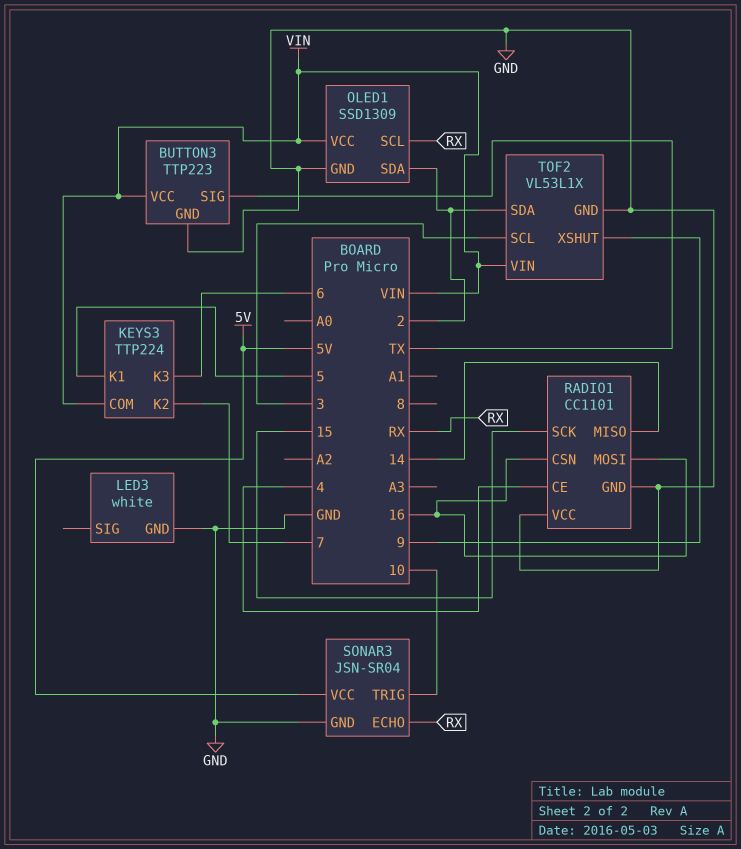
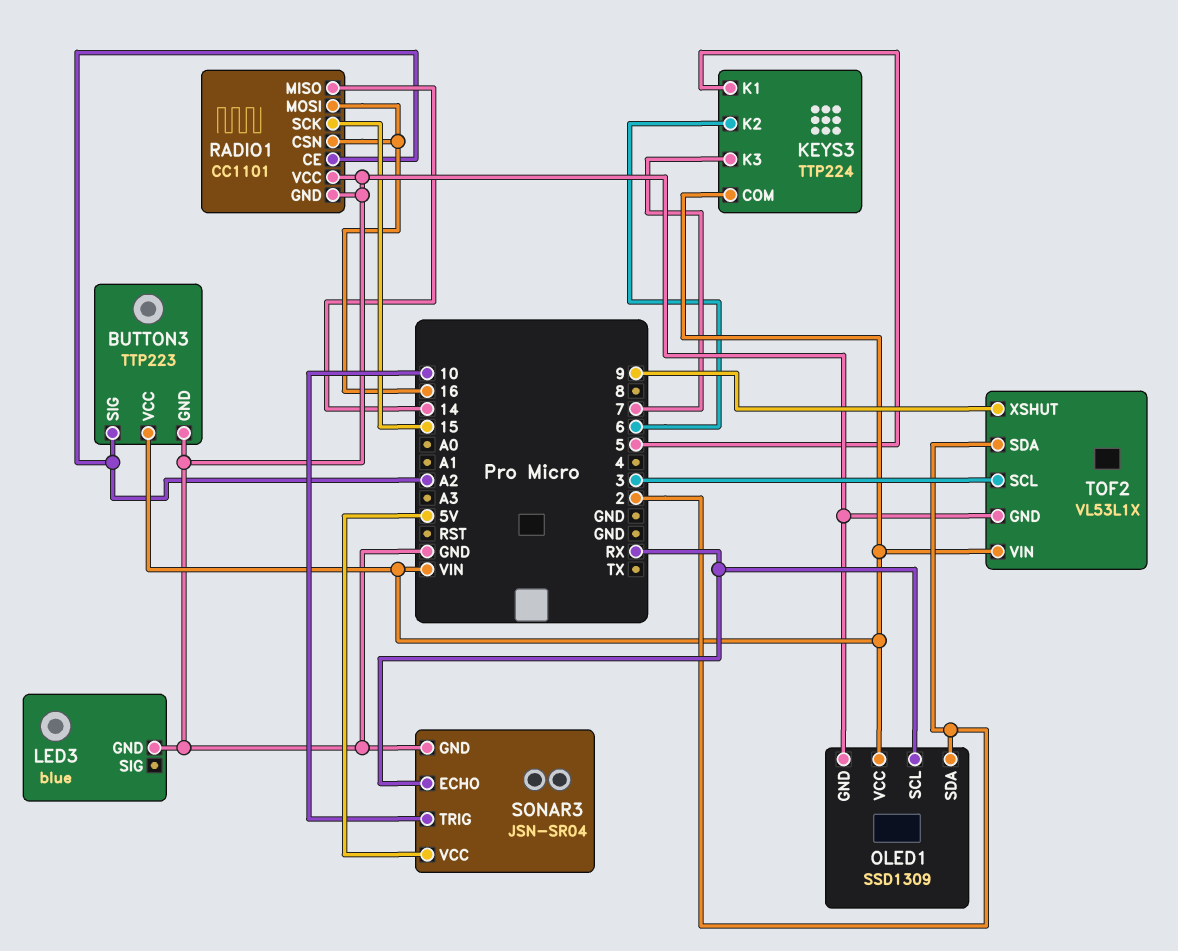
BUTTON3 pin SIG: TX -> A2
KEYS3 pin K2: 7 -> 6
KEYS3 pin K3: 6 -> 7
LED3: white -> blue
RADIO1 pin CE: 4 -> A2

